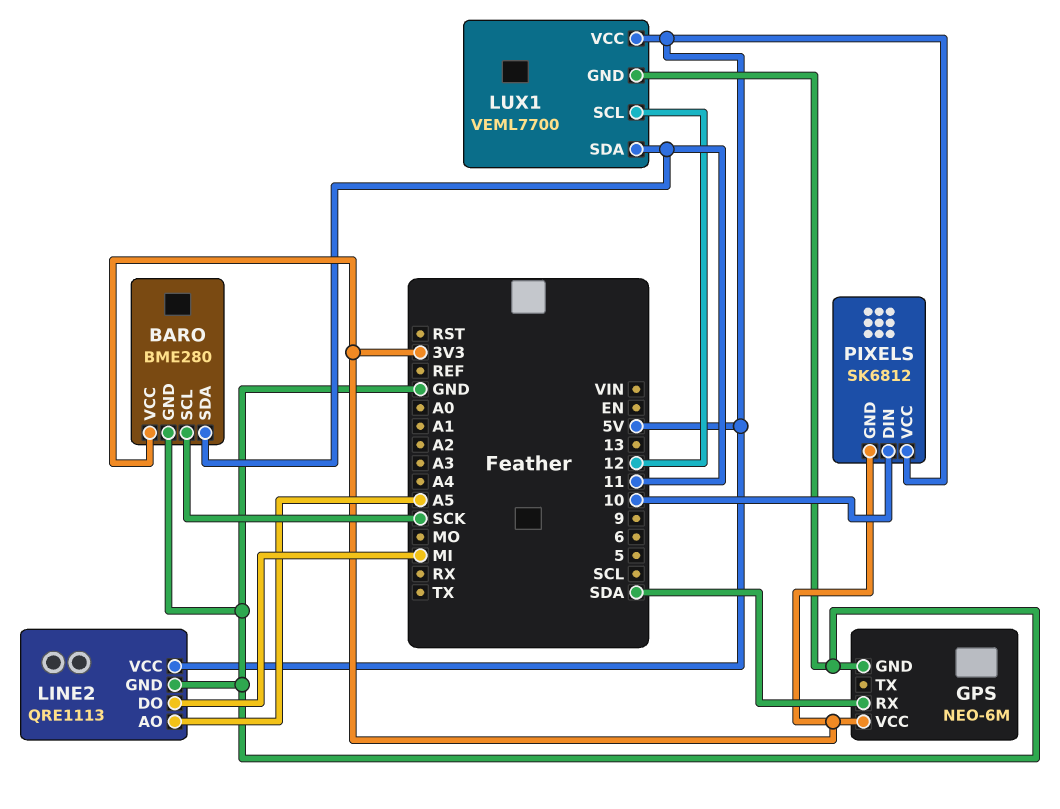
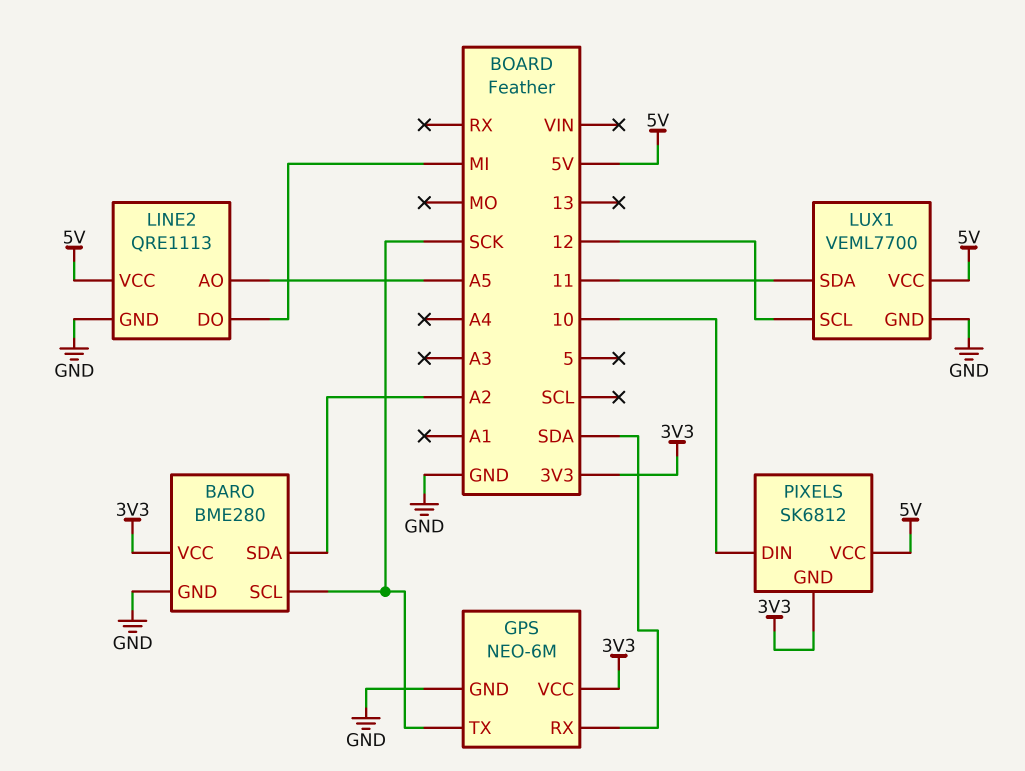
BARO pin SDA: 11 -> A2
GPS pin TX: none -> SCK

